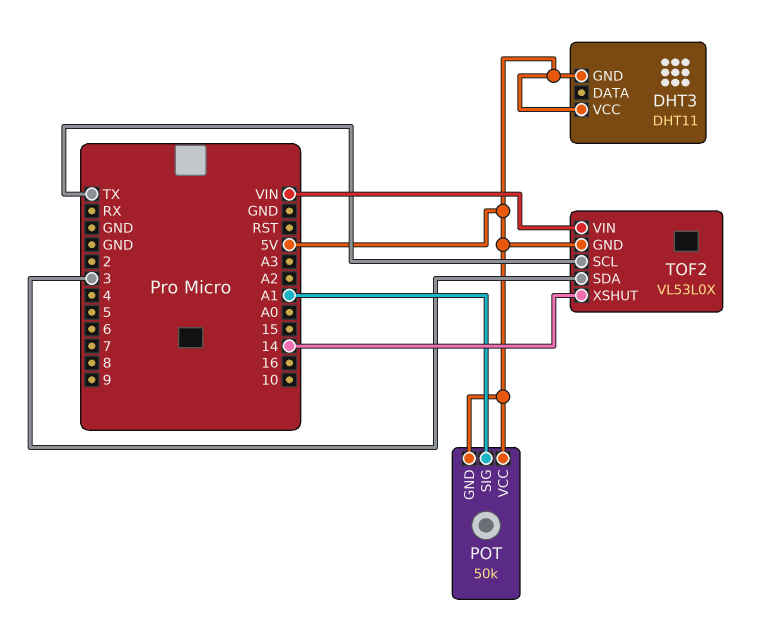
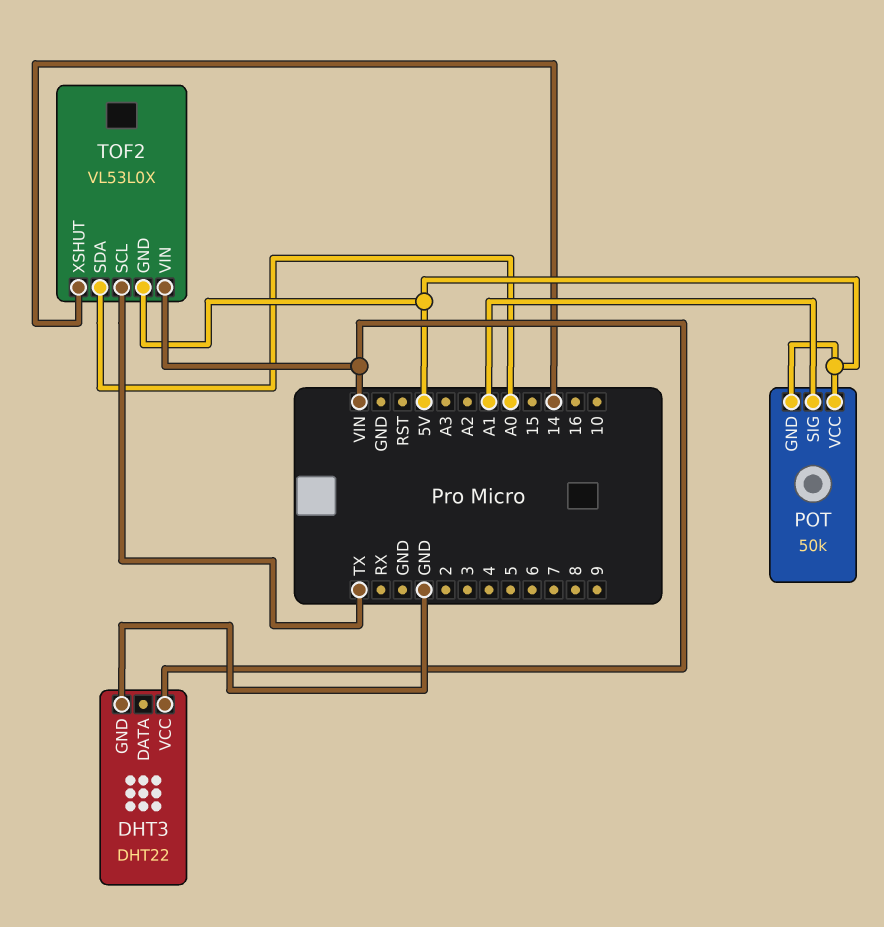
DHT3: DHT11 -> DHT22
DHT3 pin GND: 5V -> GND
DHT3 pin VCC: 5V -> VIN
TOF2 pin SDA: 3 -> A0

